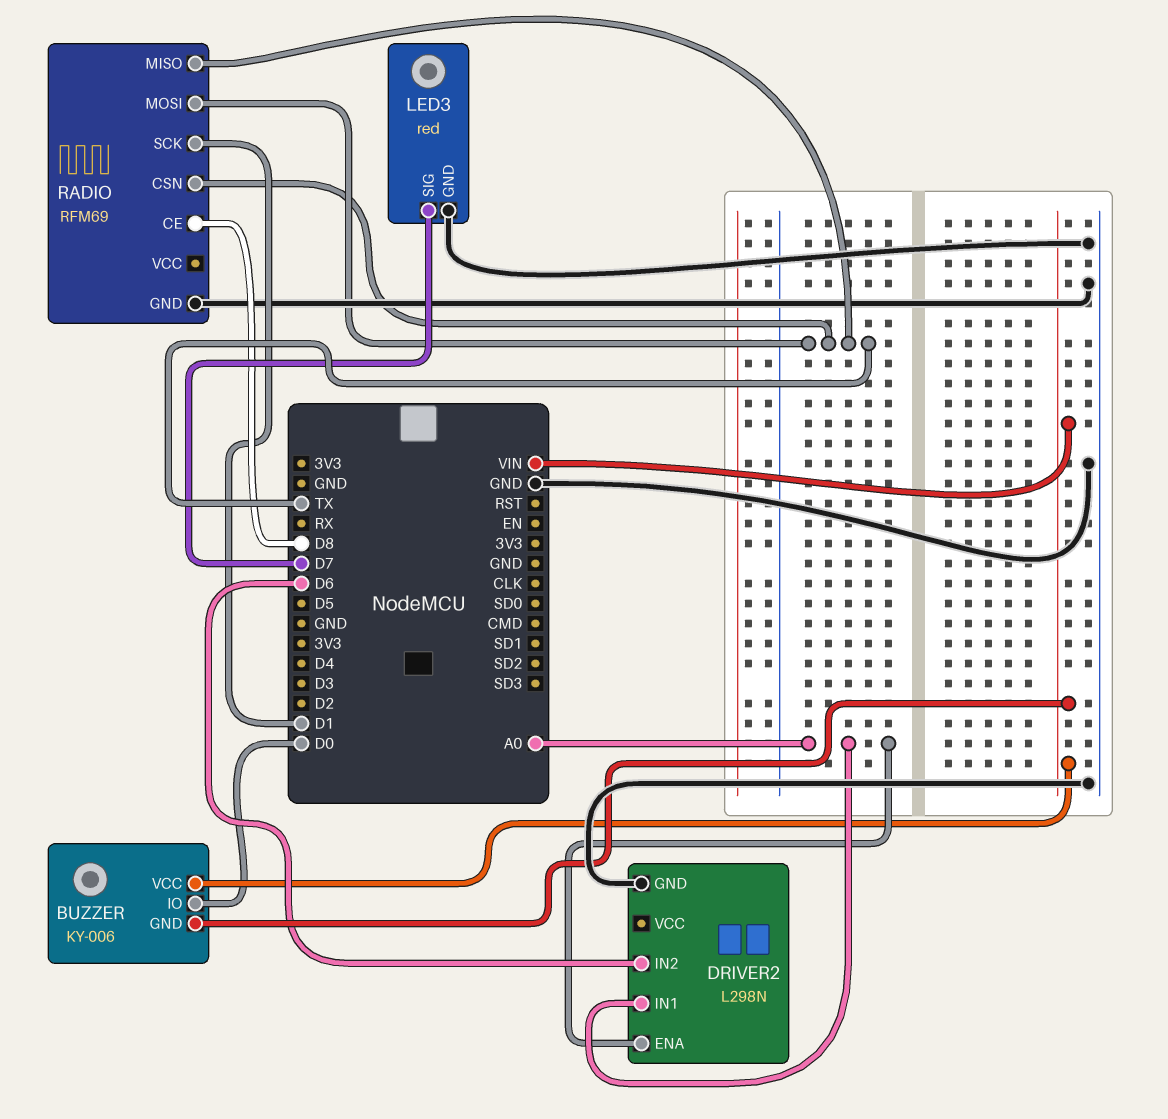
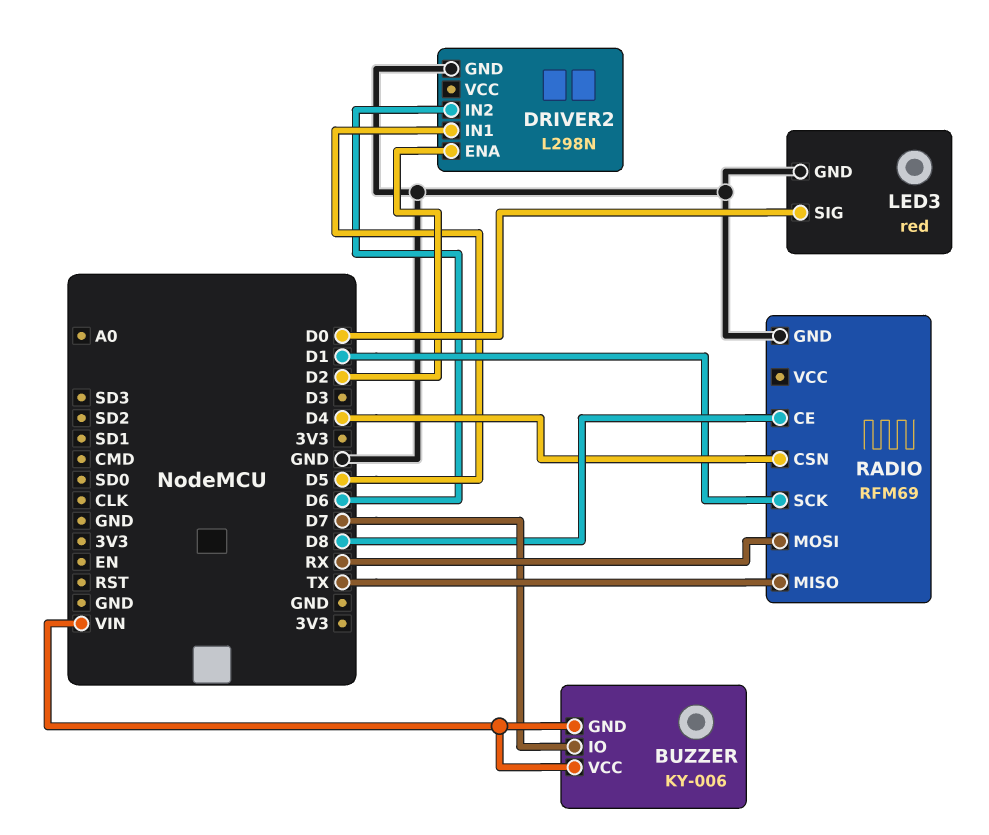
BUZZER pin IO: D0 -> D7
DRIVER2 pin ENA: A0 -> D2
DRIVER2 pin IN1: A0 -> D5
LED3 pin SIG: D7 -> D0
RADIO pin CSN: TX -> D4
RADIO pin MOSI: TX -> RX

